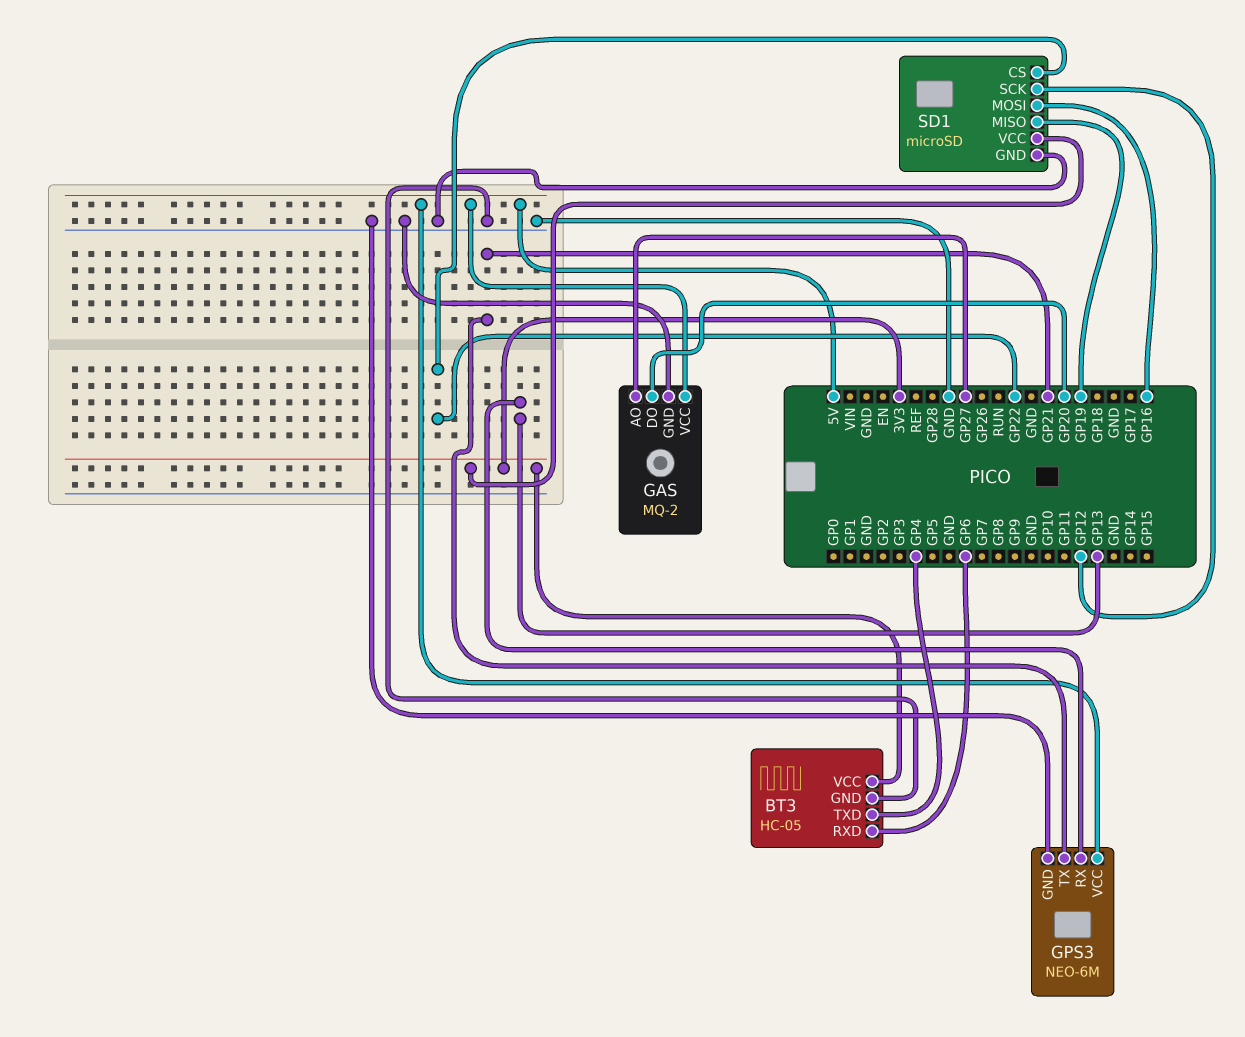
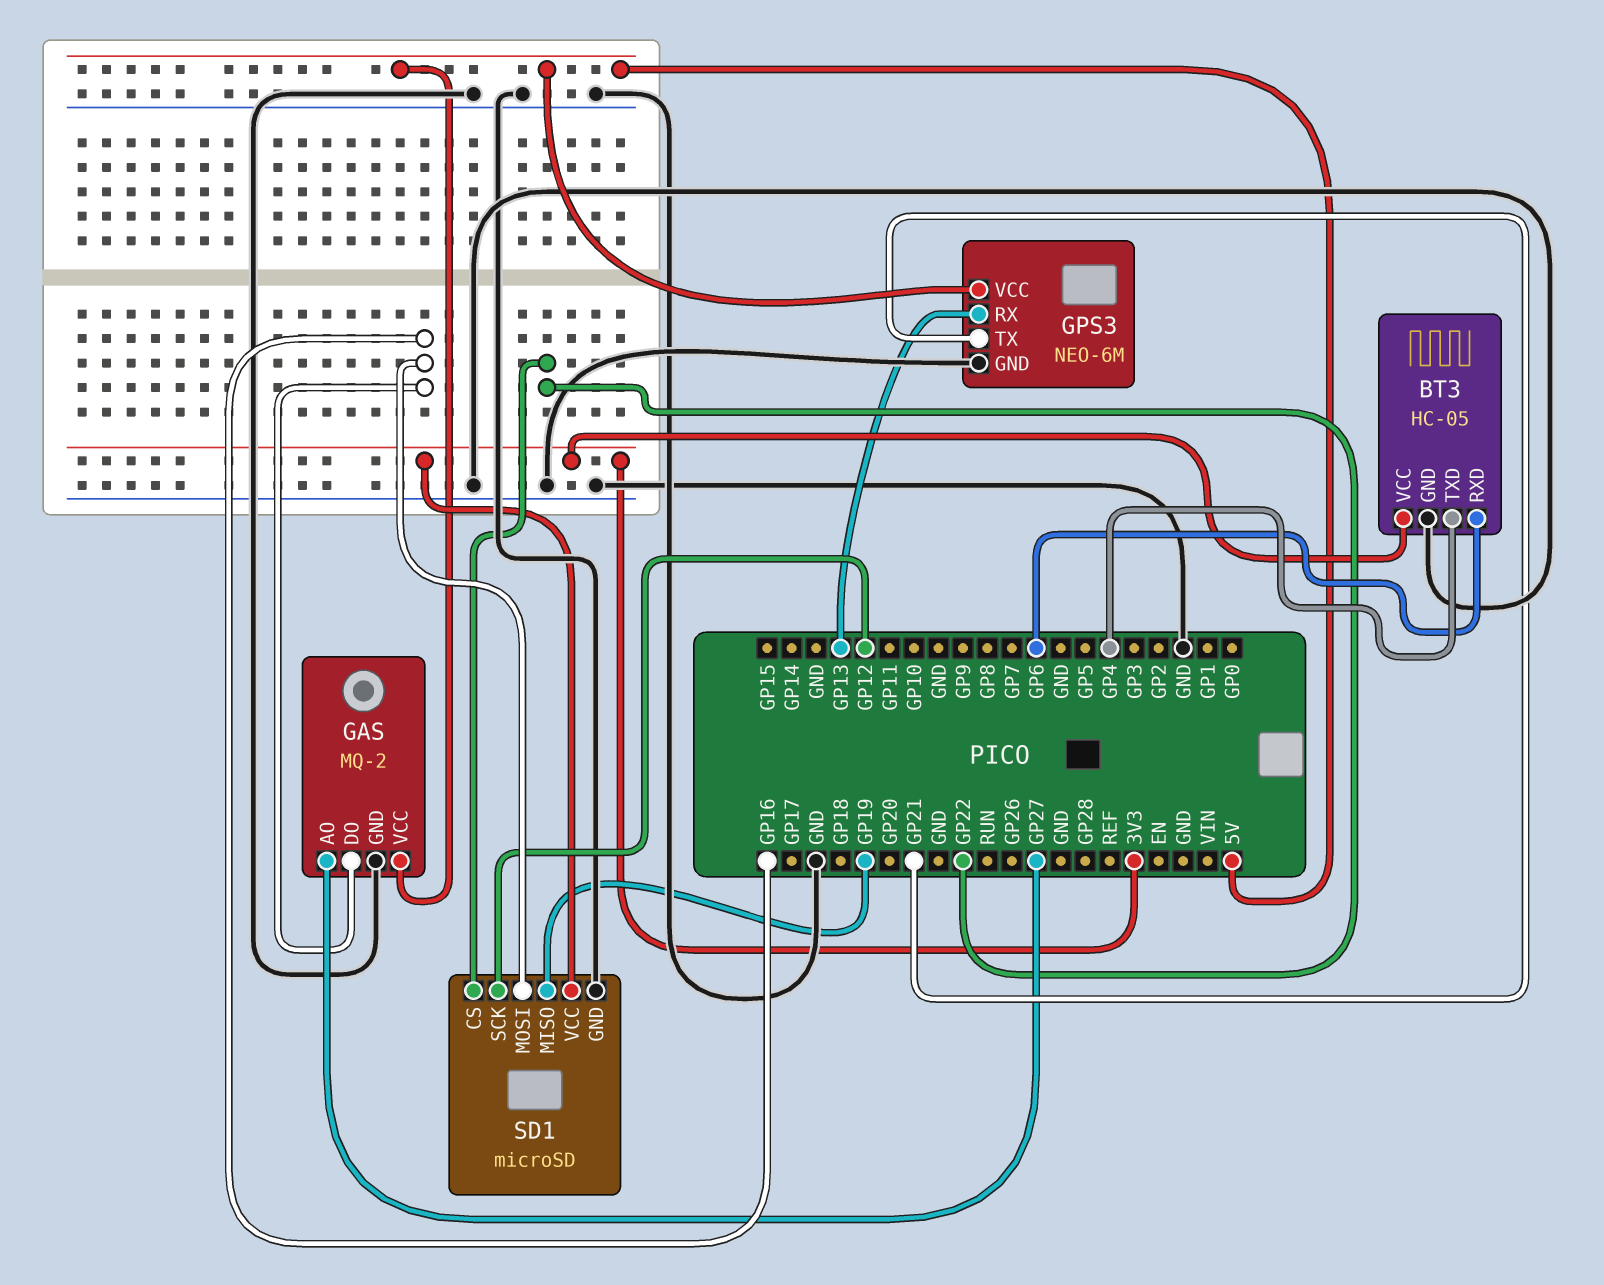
GAS pin DO: GP20 -> GP16

